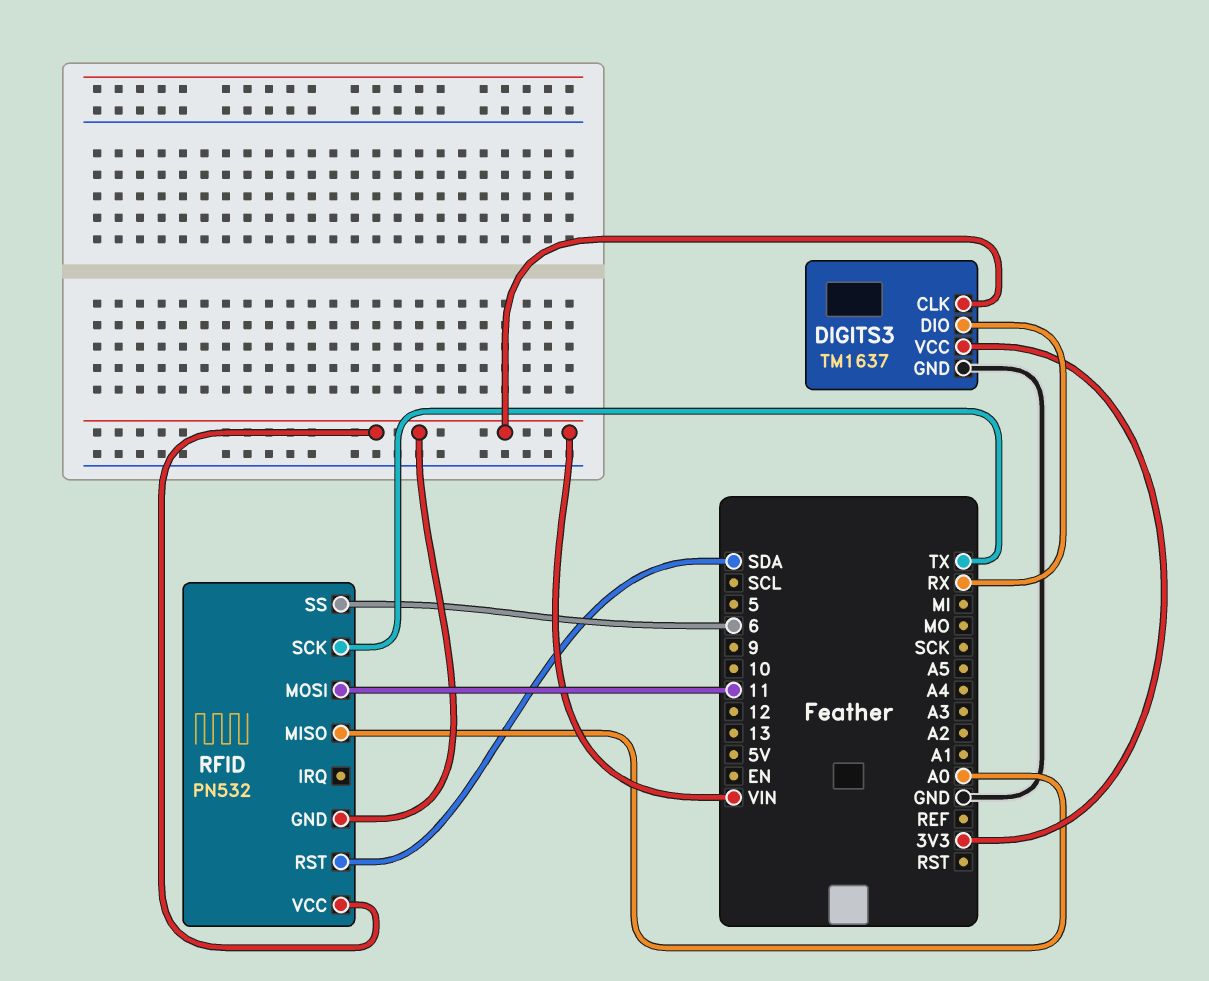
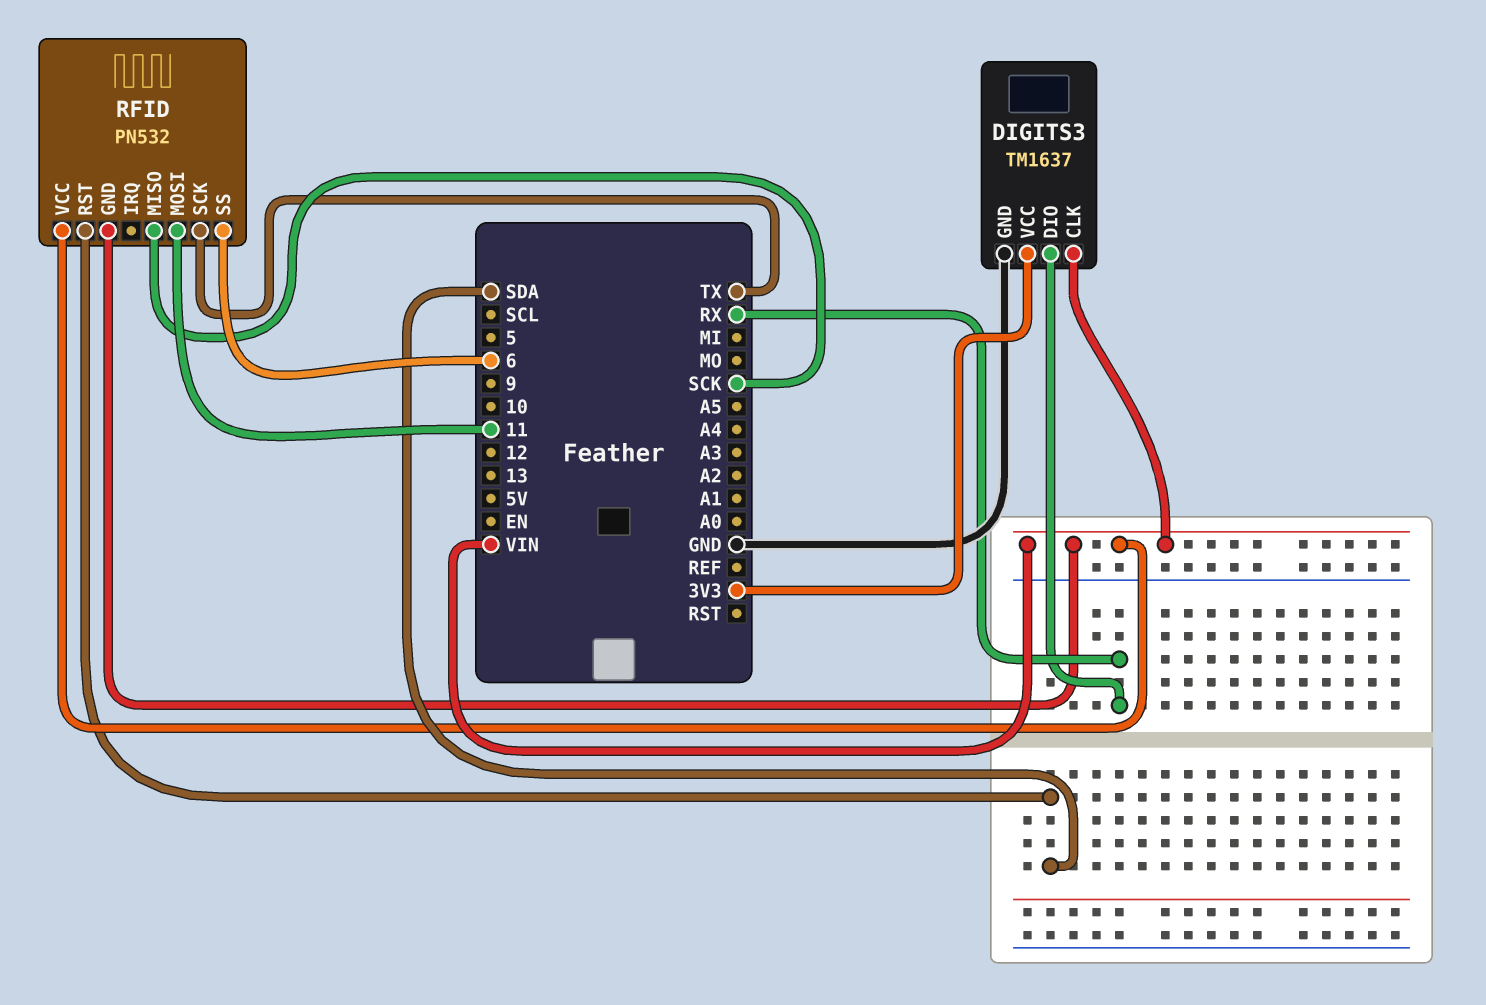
RFID pin MISO: A0 -> SCK

